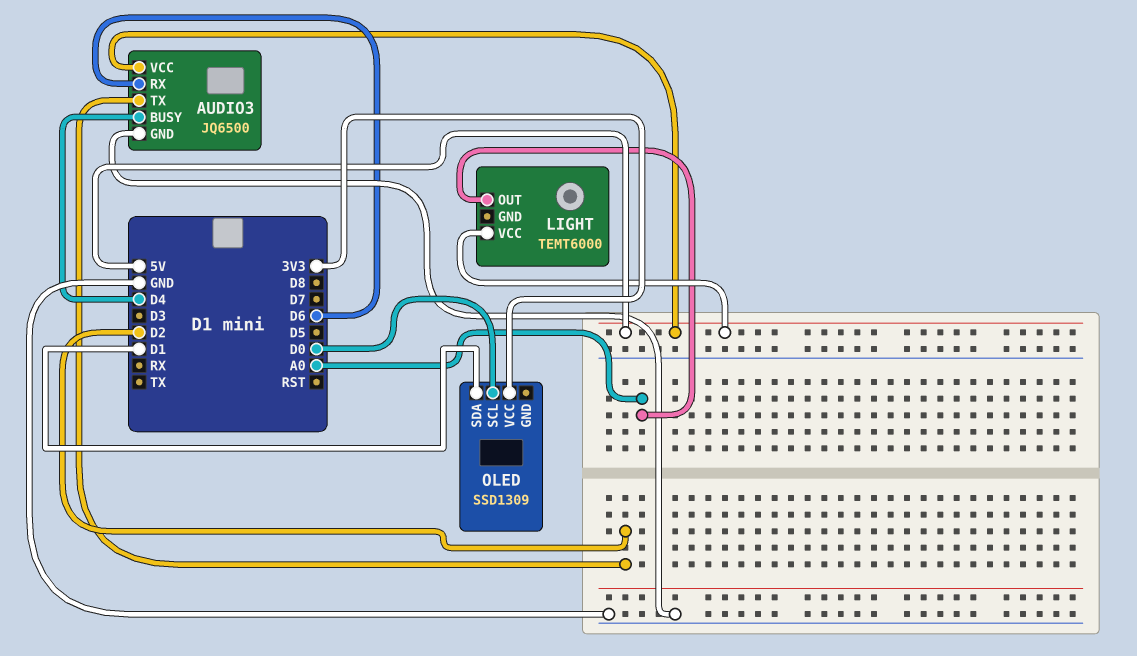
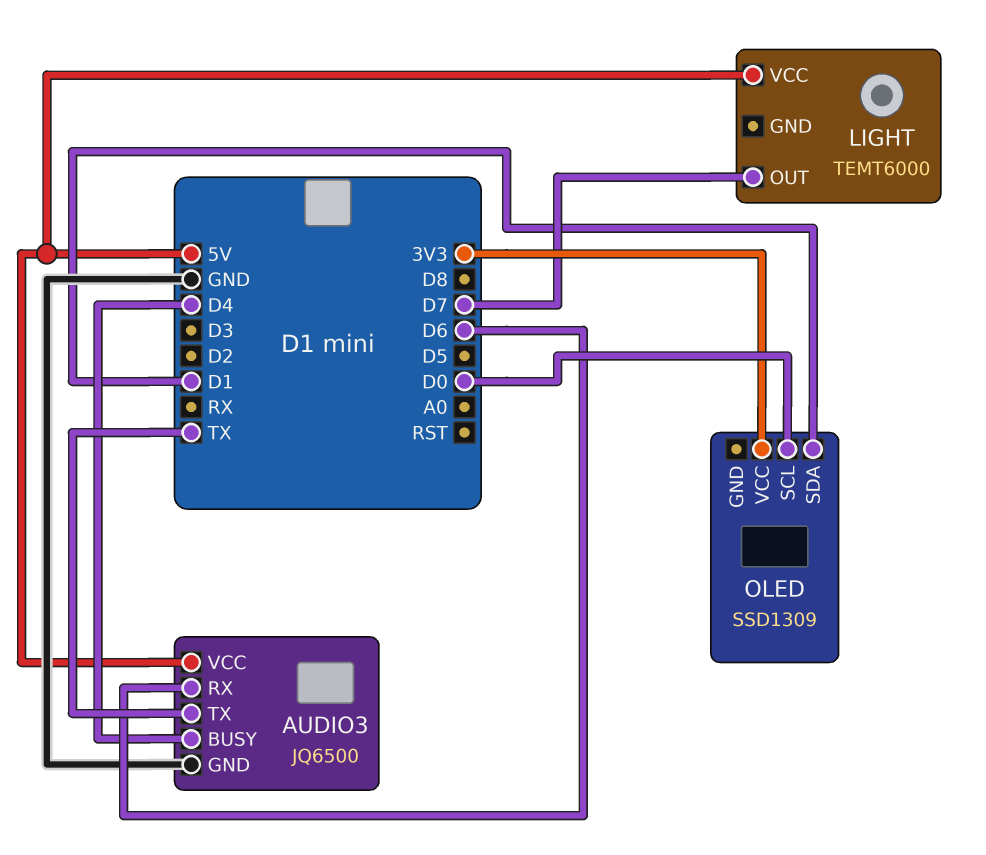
AUDIO3 pin TX: D2 -> TX
LIGHT pin OUT: A0 -> D7

